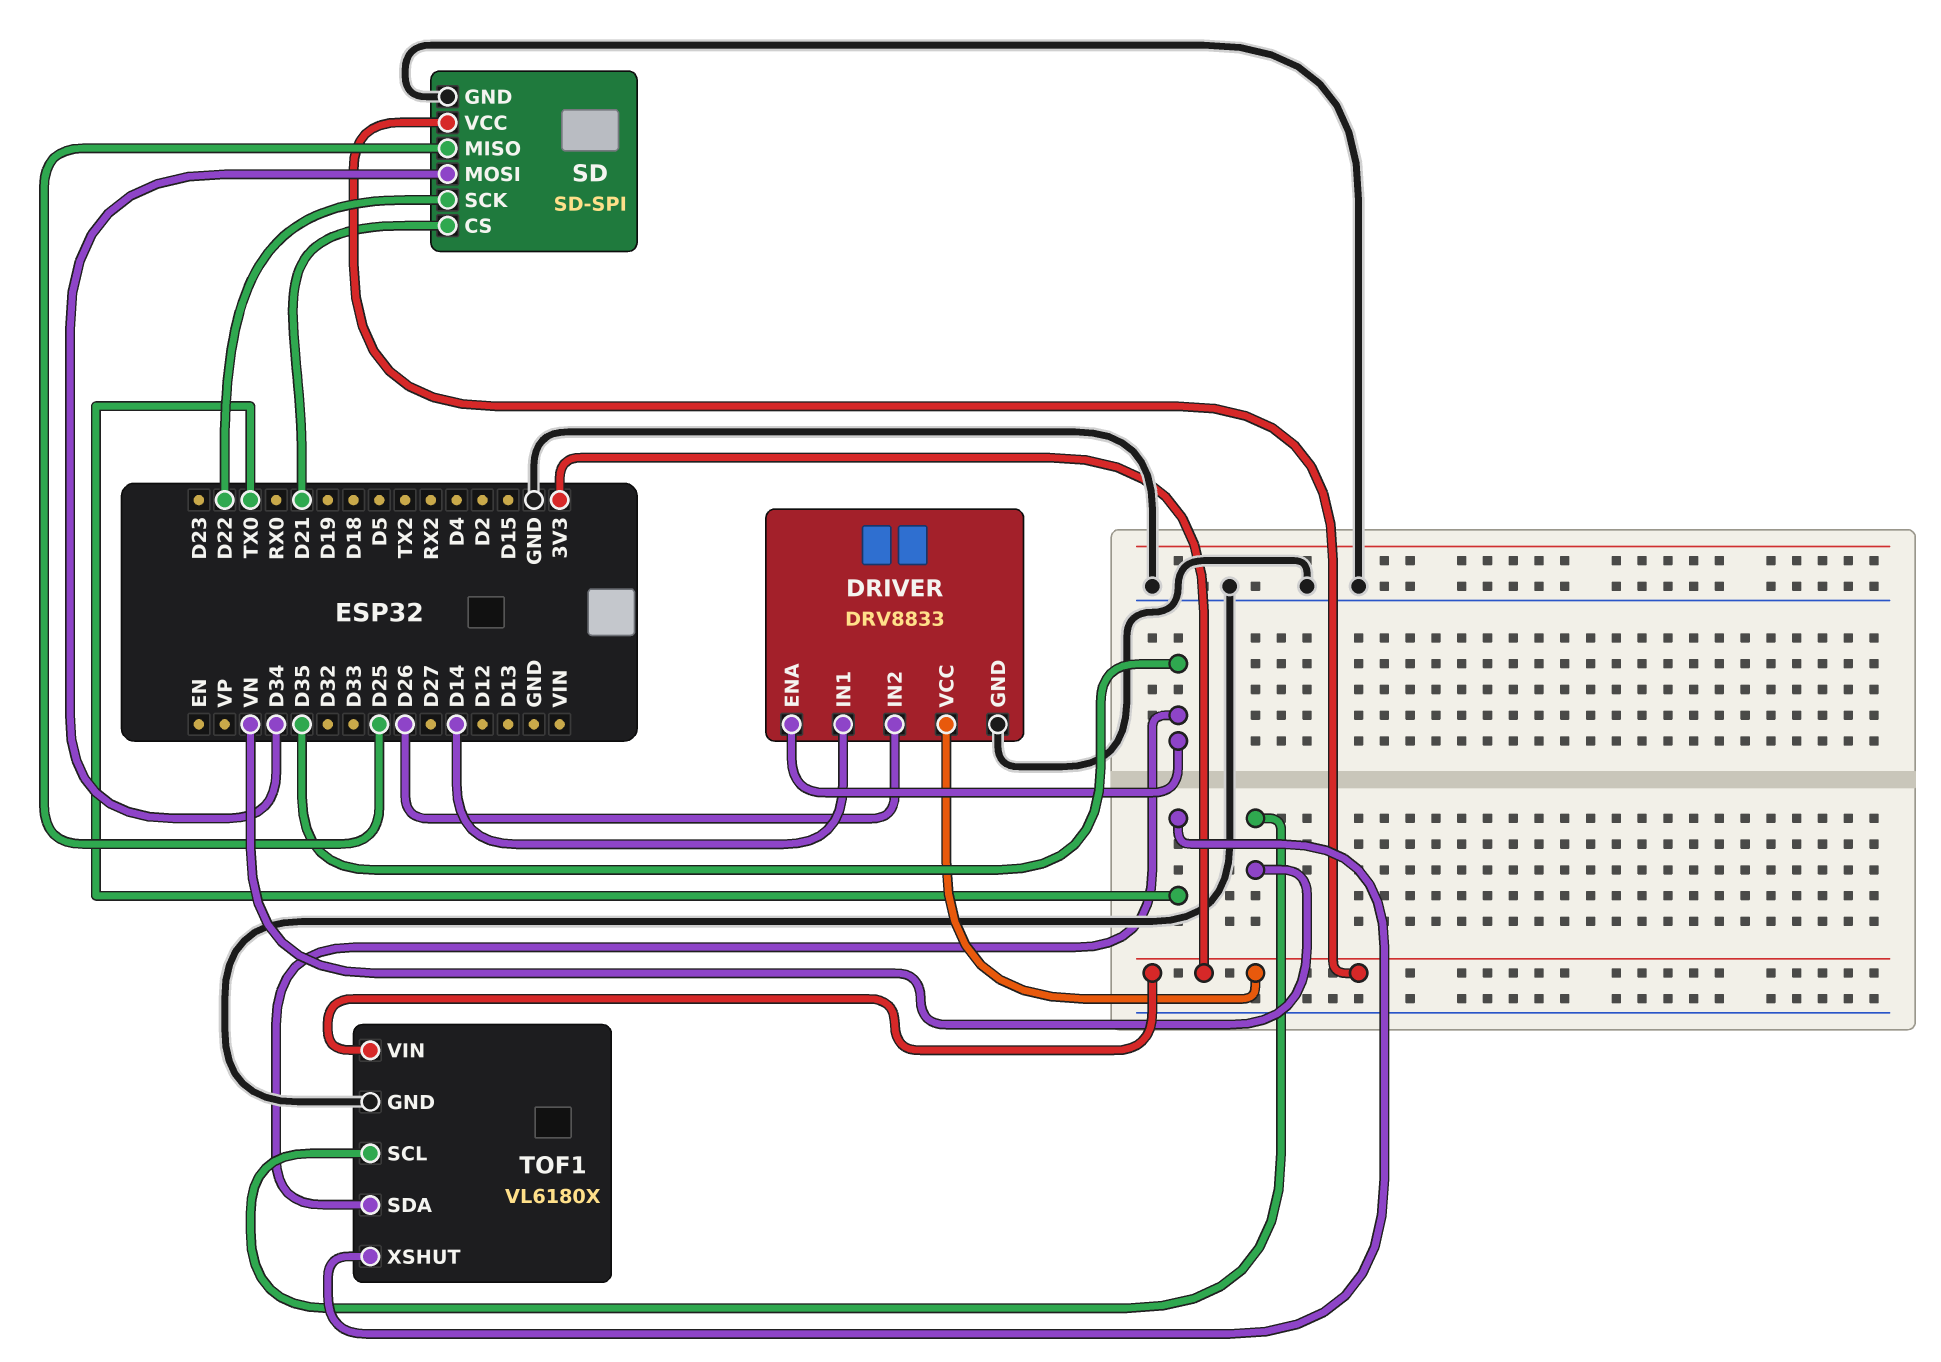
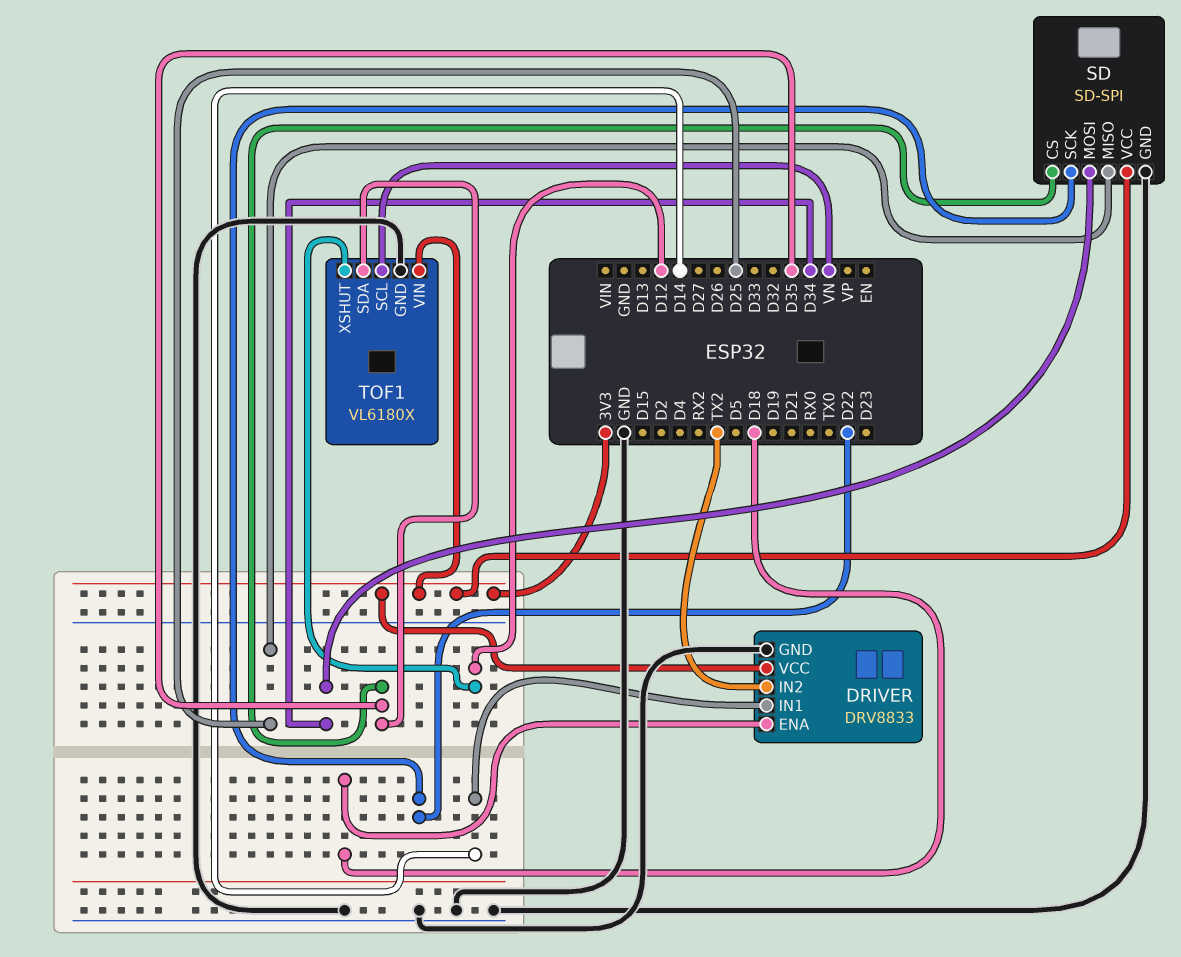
DRIVER pin ENA: D35 -> D18
DRIVER pin IN2: D26 -> TX2
SD pin CS: D21 -> D35
TOF1 pin XSHUT: TX0 -> D12

